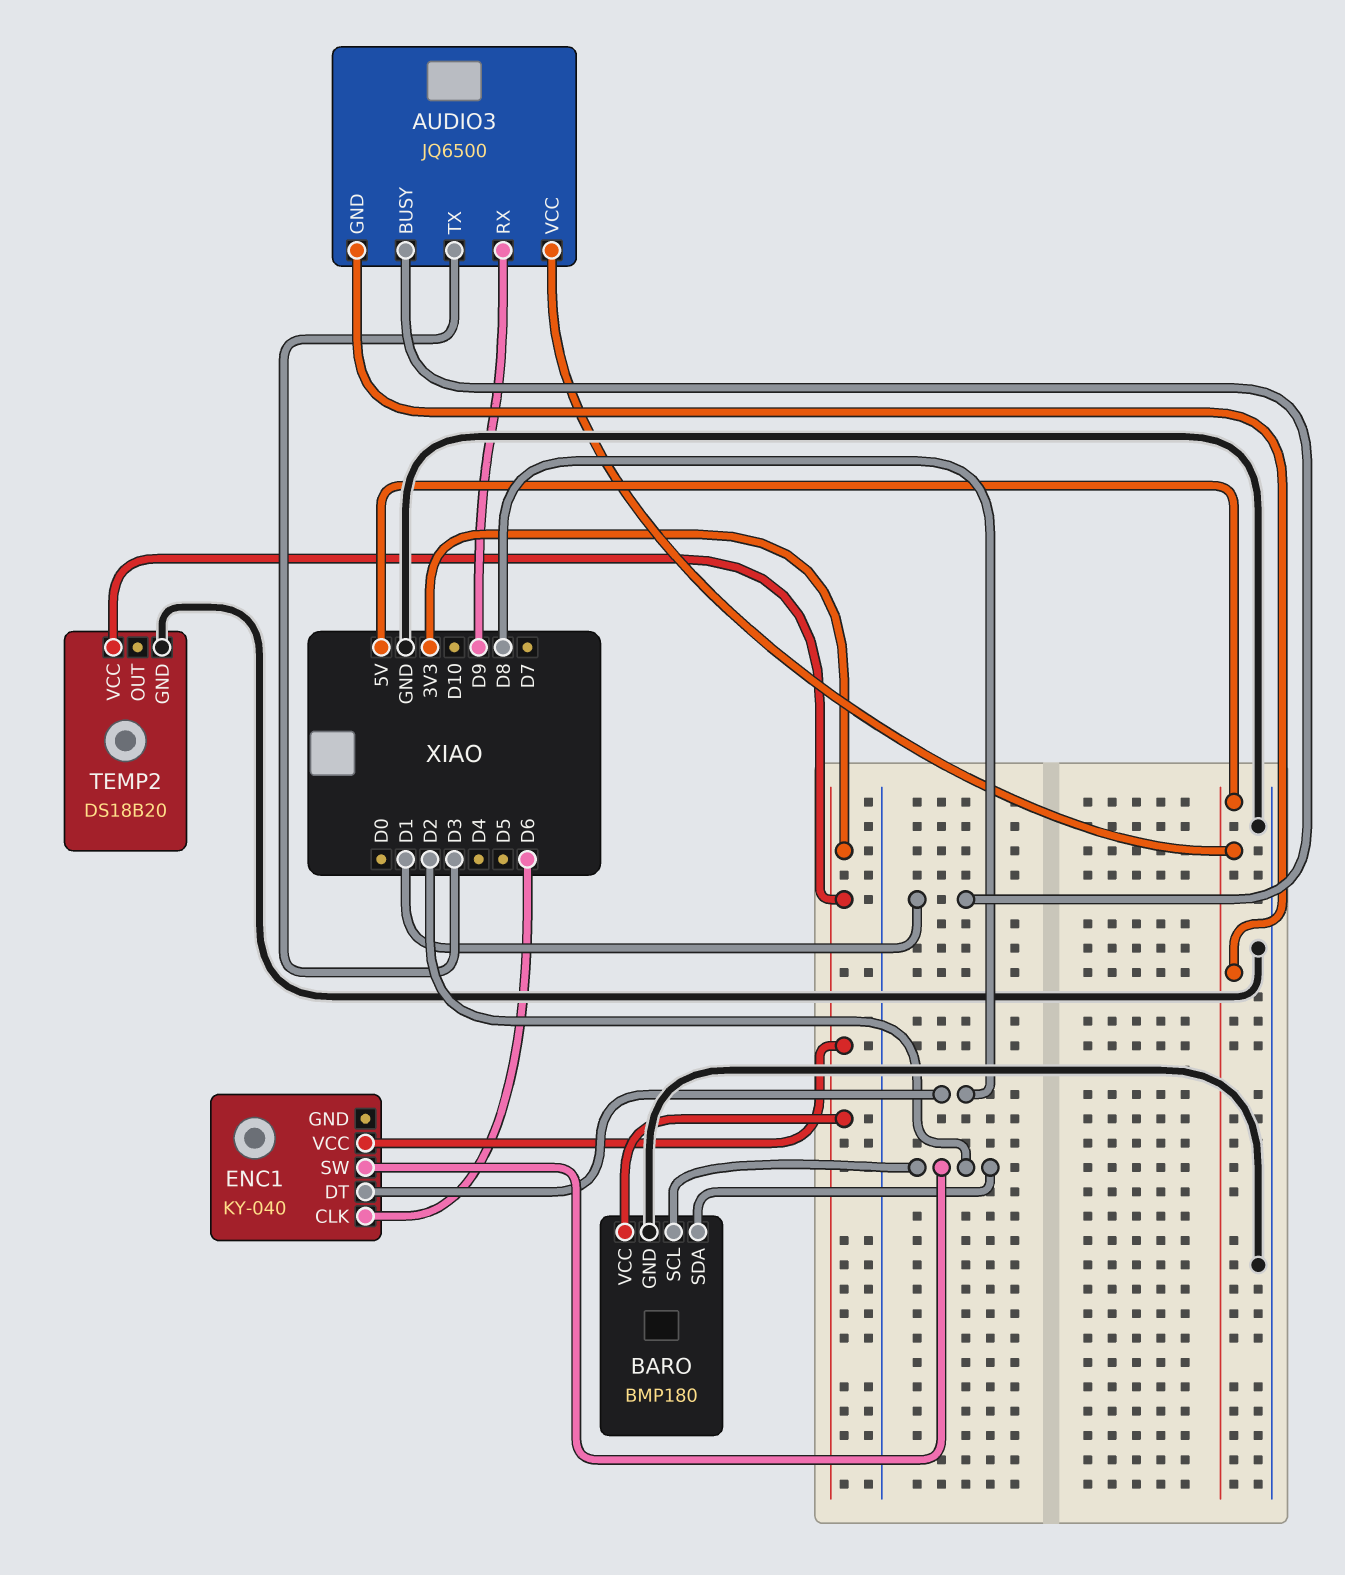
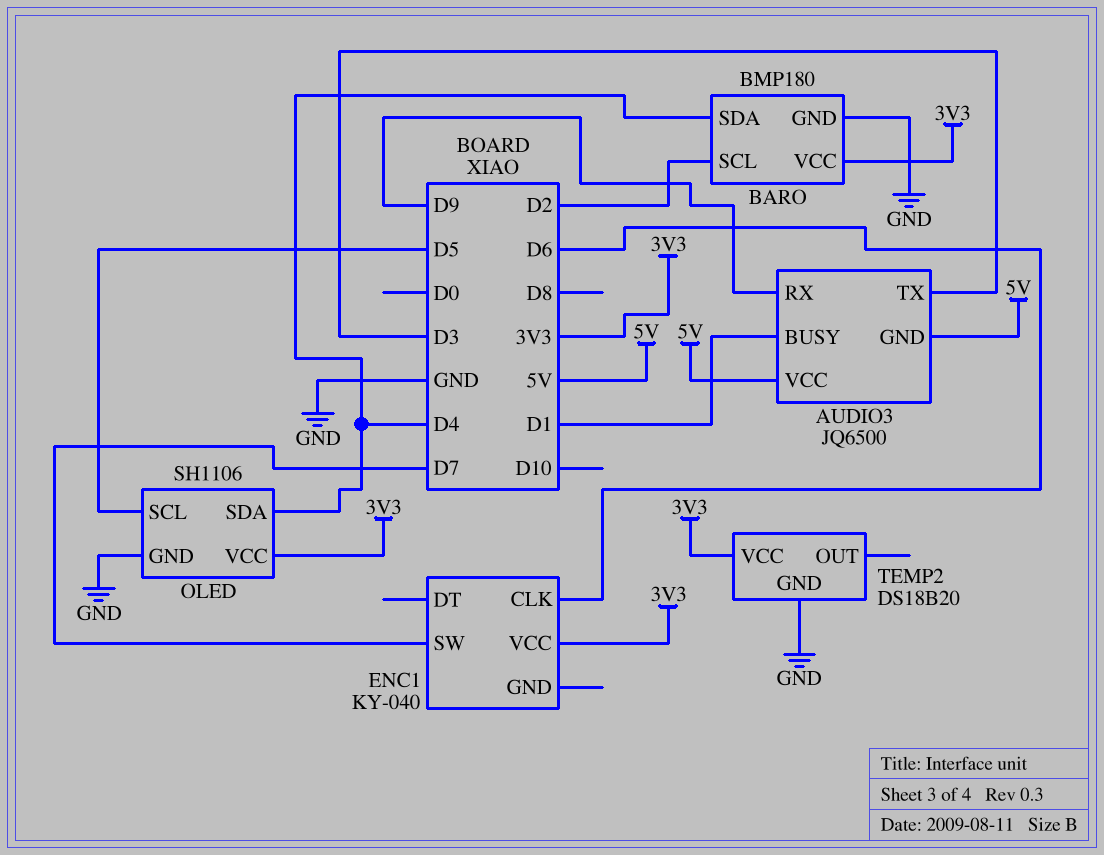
BARO pin SDA: D2 -> D4
ENC1 pin DT: D8 -> none
ENC1 pin SW: D2 -> D7
OLED: none -> SH1106
OLED pin GND: none -> GND
OLED pin SCL: none -> D5
OLED pin SDA: none -> D4
OLED pin VCC: none -> 3V3

